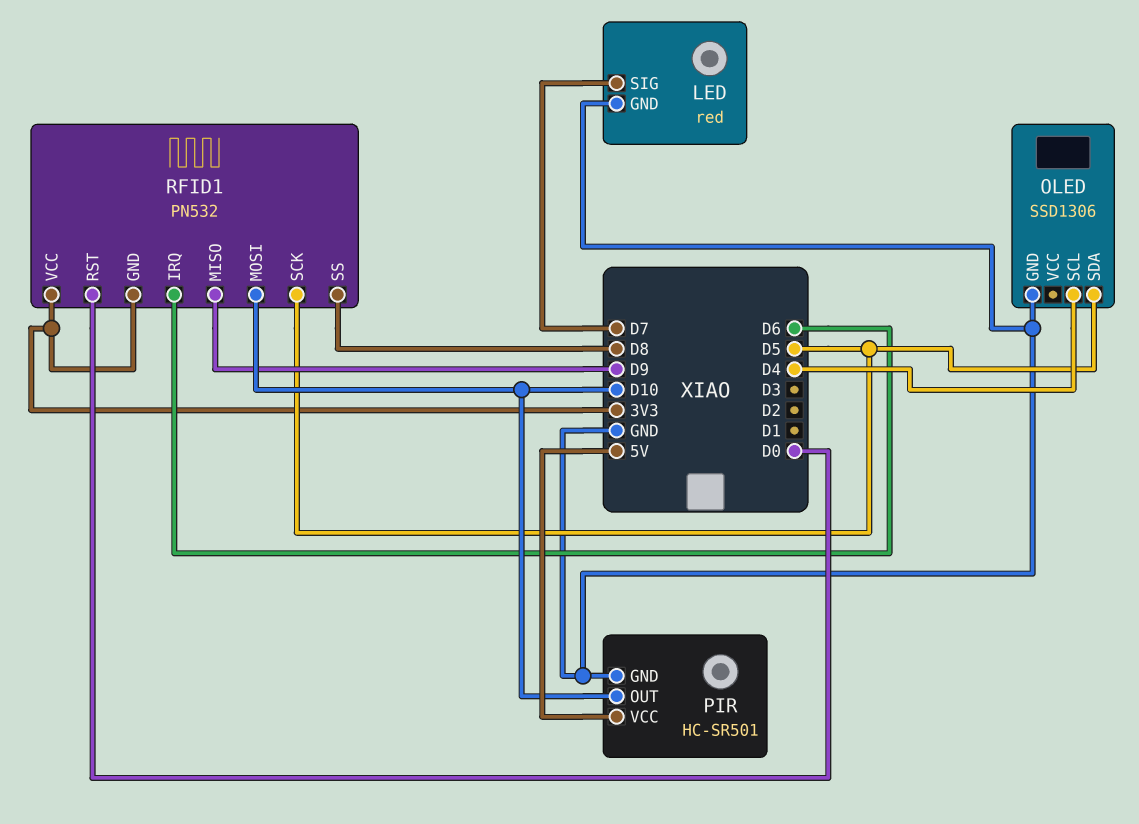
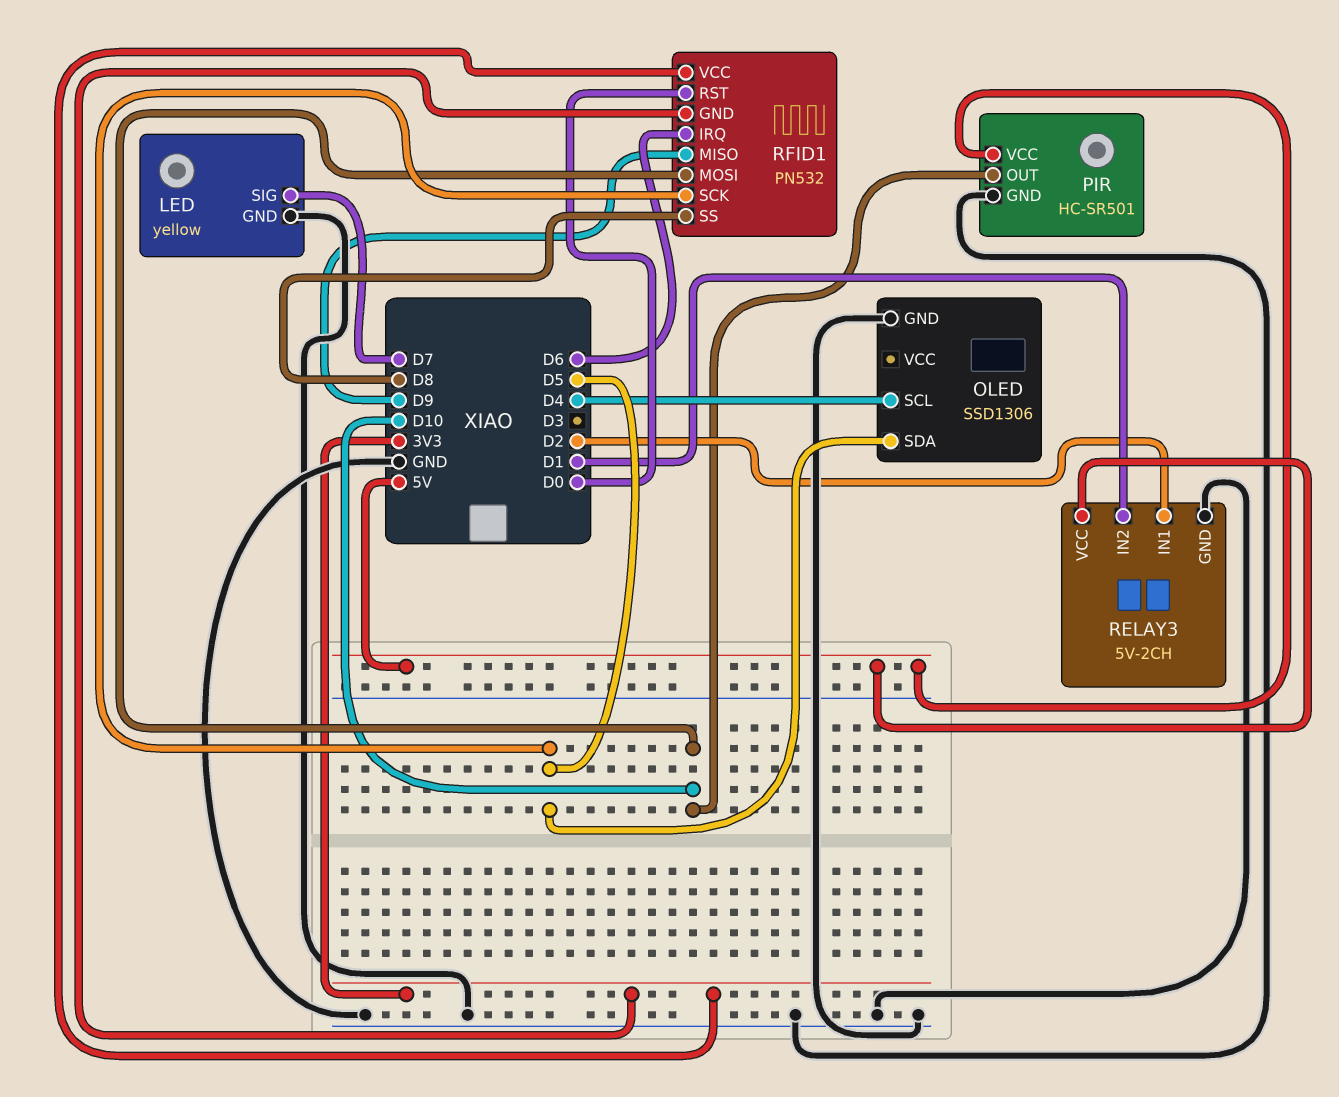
LED: red -> yellow
RELAY3: none -> 5V-2CH
RELAY3 pin GND: none -> GND
RELAY3 pin IN1: none -> D2
RELAY3 pin IN2: none -> D1
RELAY3 pin VCC: none -> 5V

